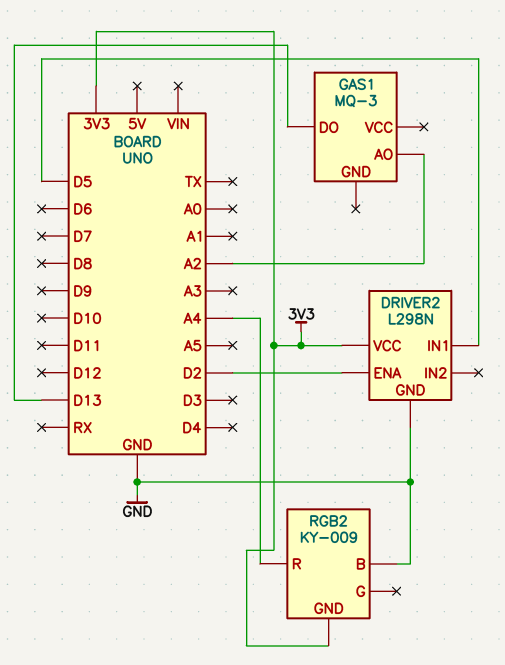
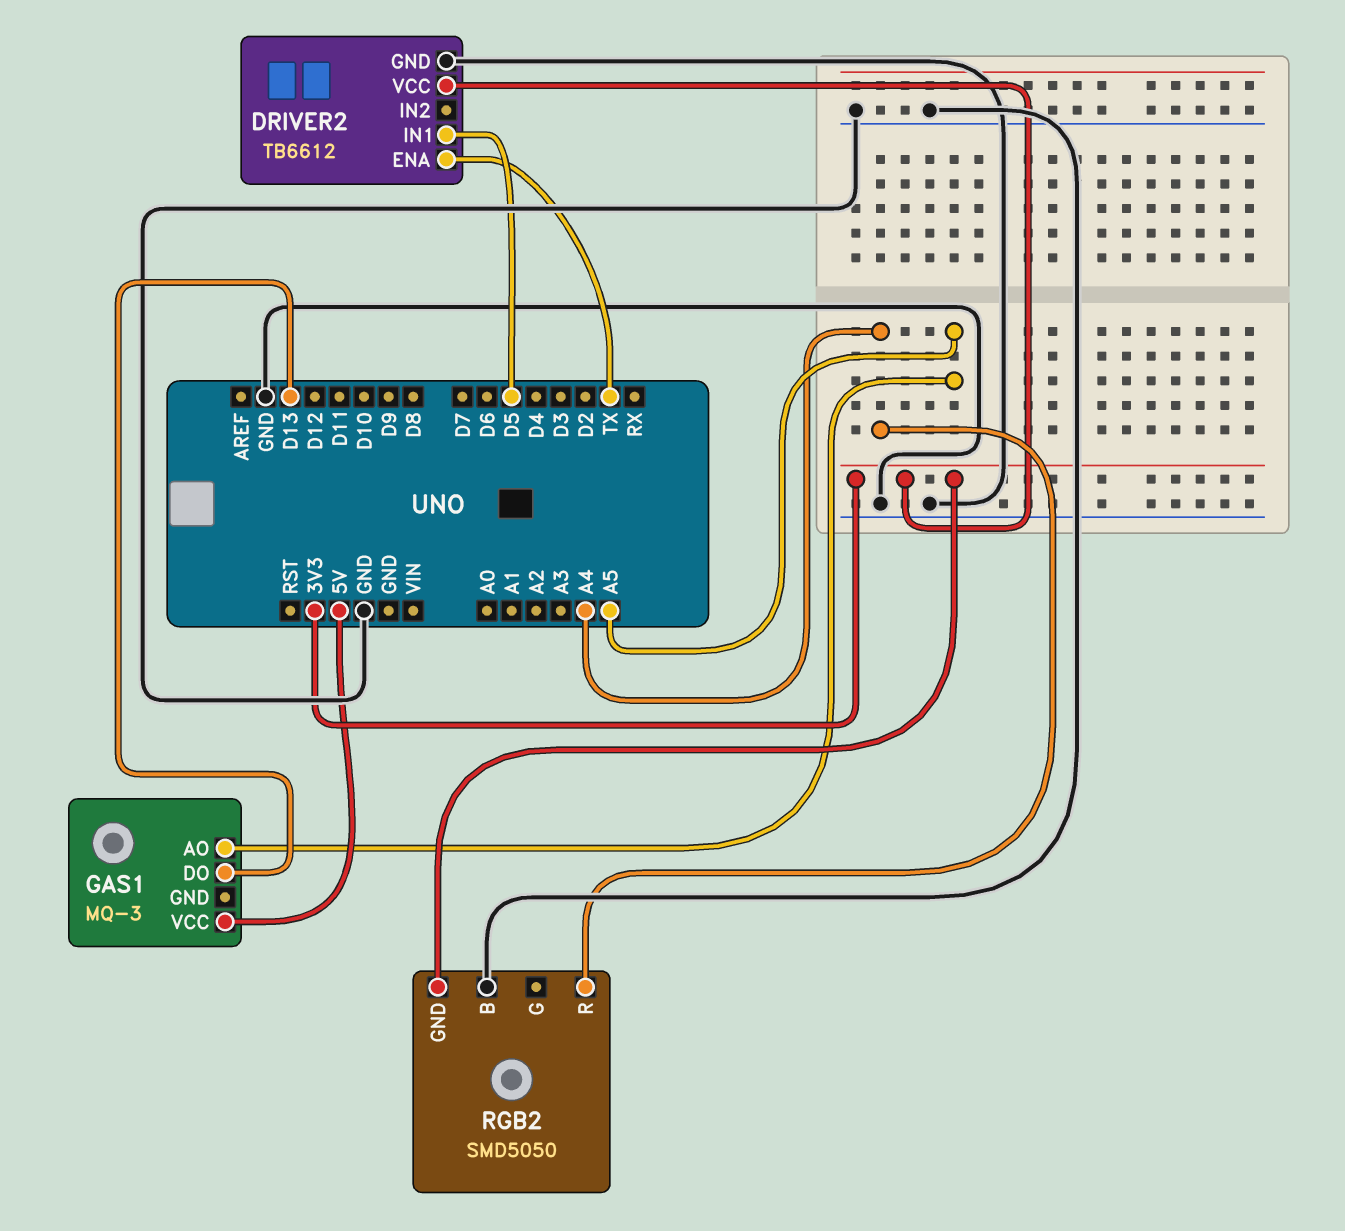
DRIVER2: L298N -> TB6612
DRIVER2 pin ENA: D2 -> TX
GAS1 pin AO: A2 -> A5
GAS1 pin VCC: none -> 5V
RGB2: KY-009 -> SMD5050

